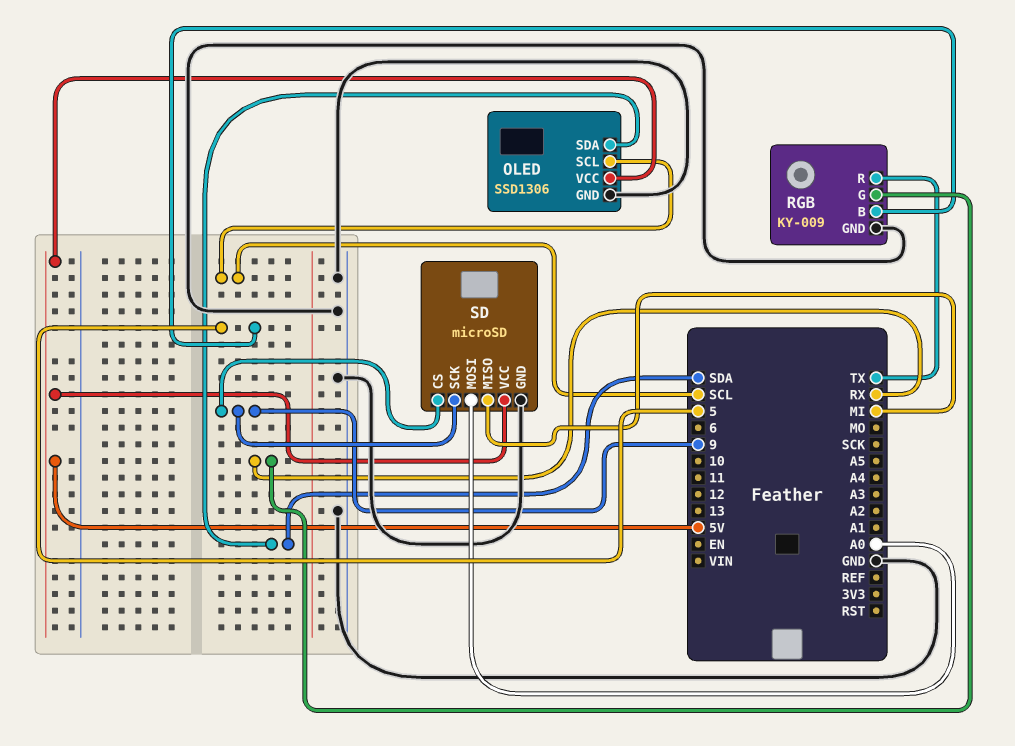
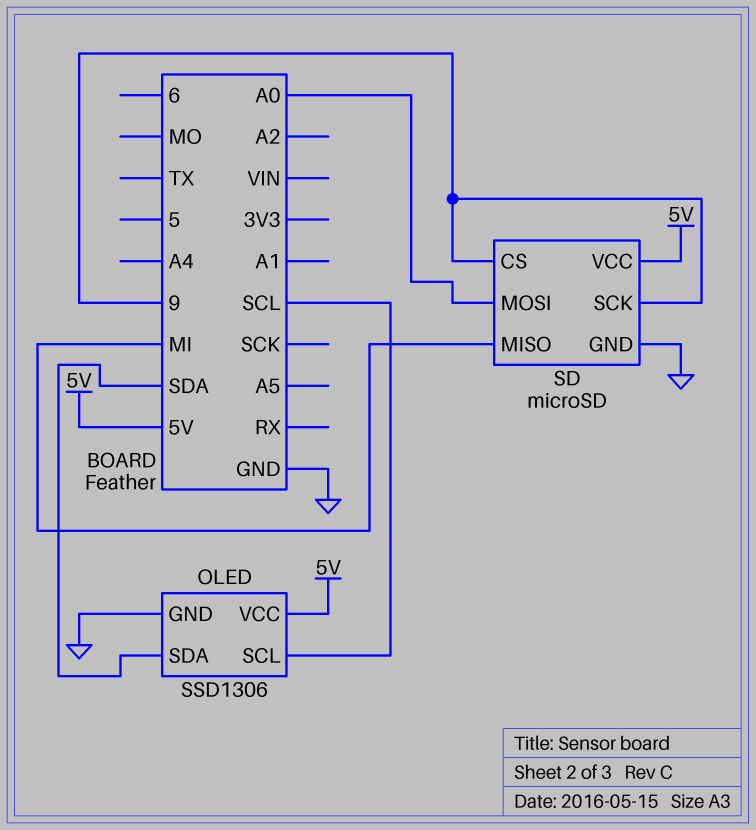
RGB: KY-009 -> none
RGB pin B: 5 -> none
RGB pin G: RX -> none
RGB pin GND: GND -> none
RGB pin R: TX -> none

